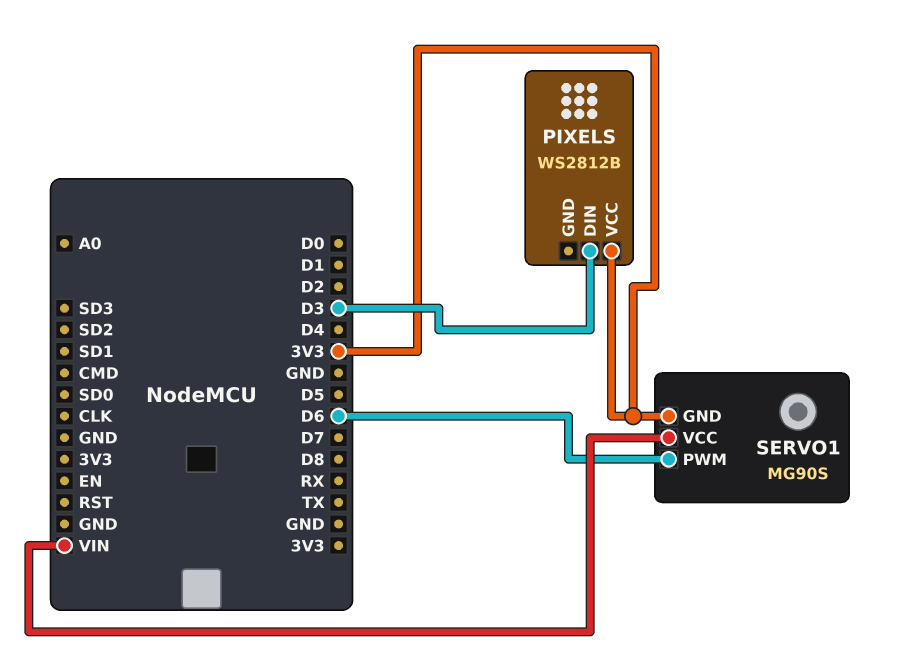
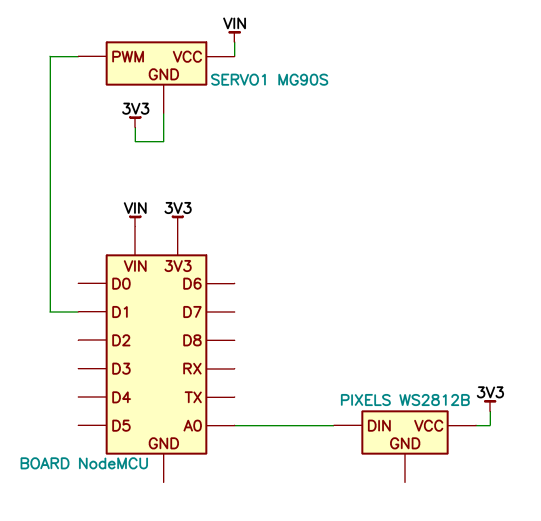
PIXELS pin DIN: D3 -> A0
SERVO1 pin PWM: D6 -> D1

